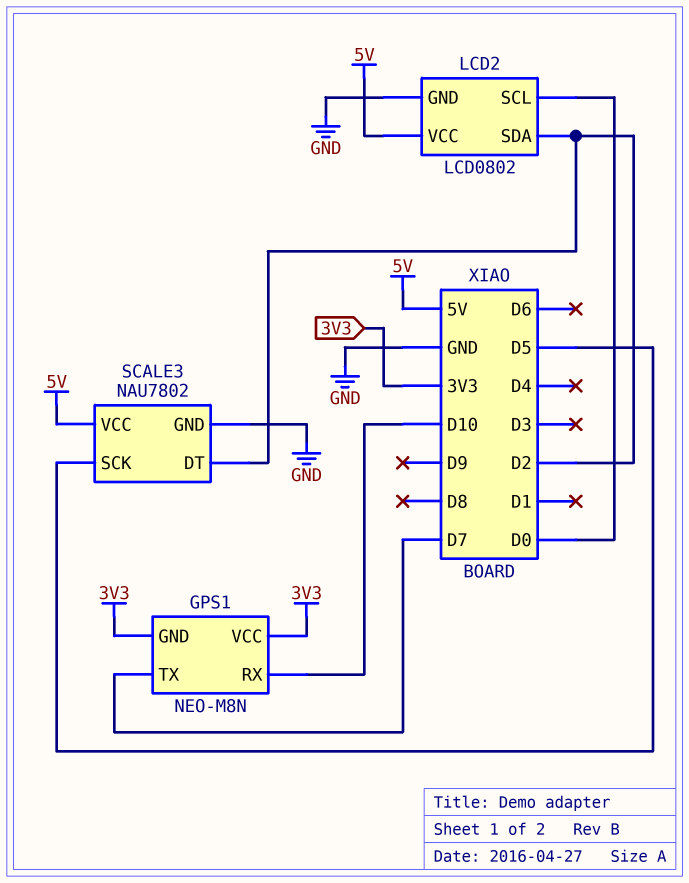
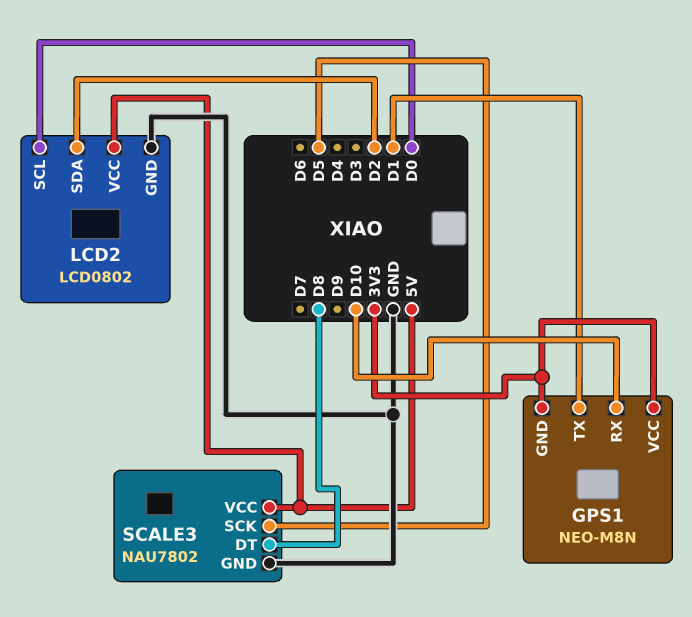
GPS1 pin TX: D7 -> D1
SCALE3 pin DT: D2 -> D8

